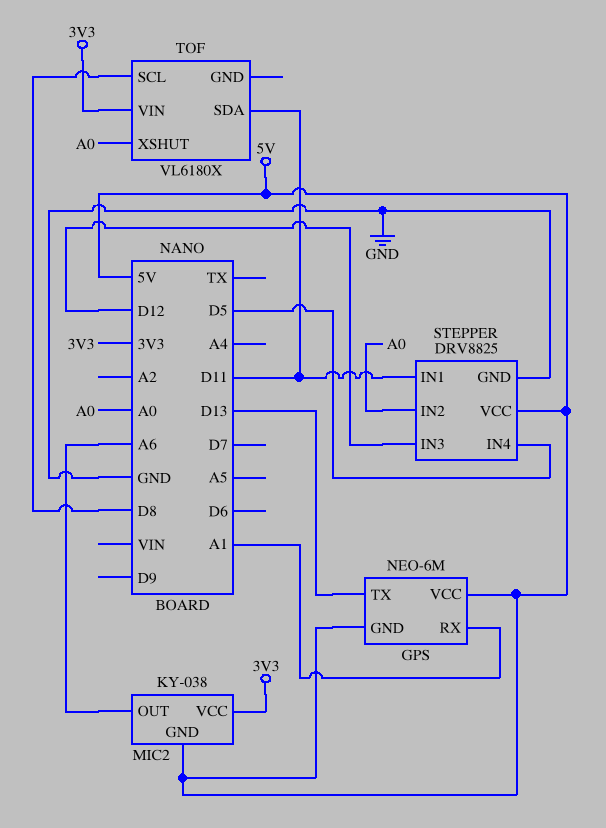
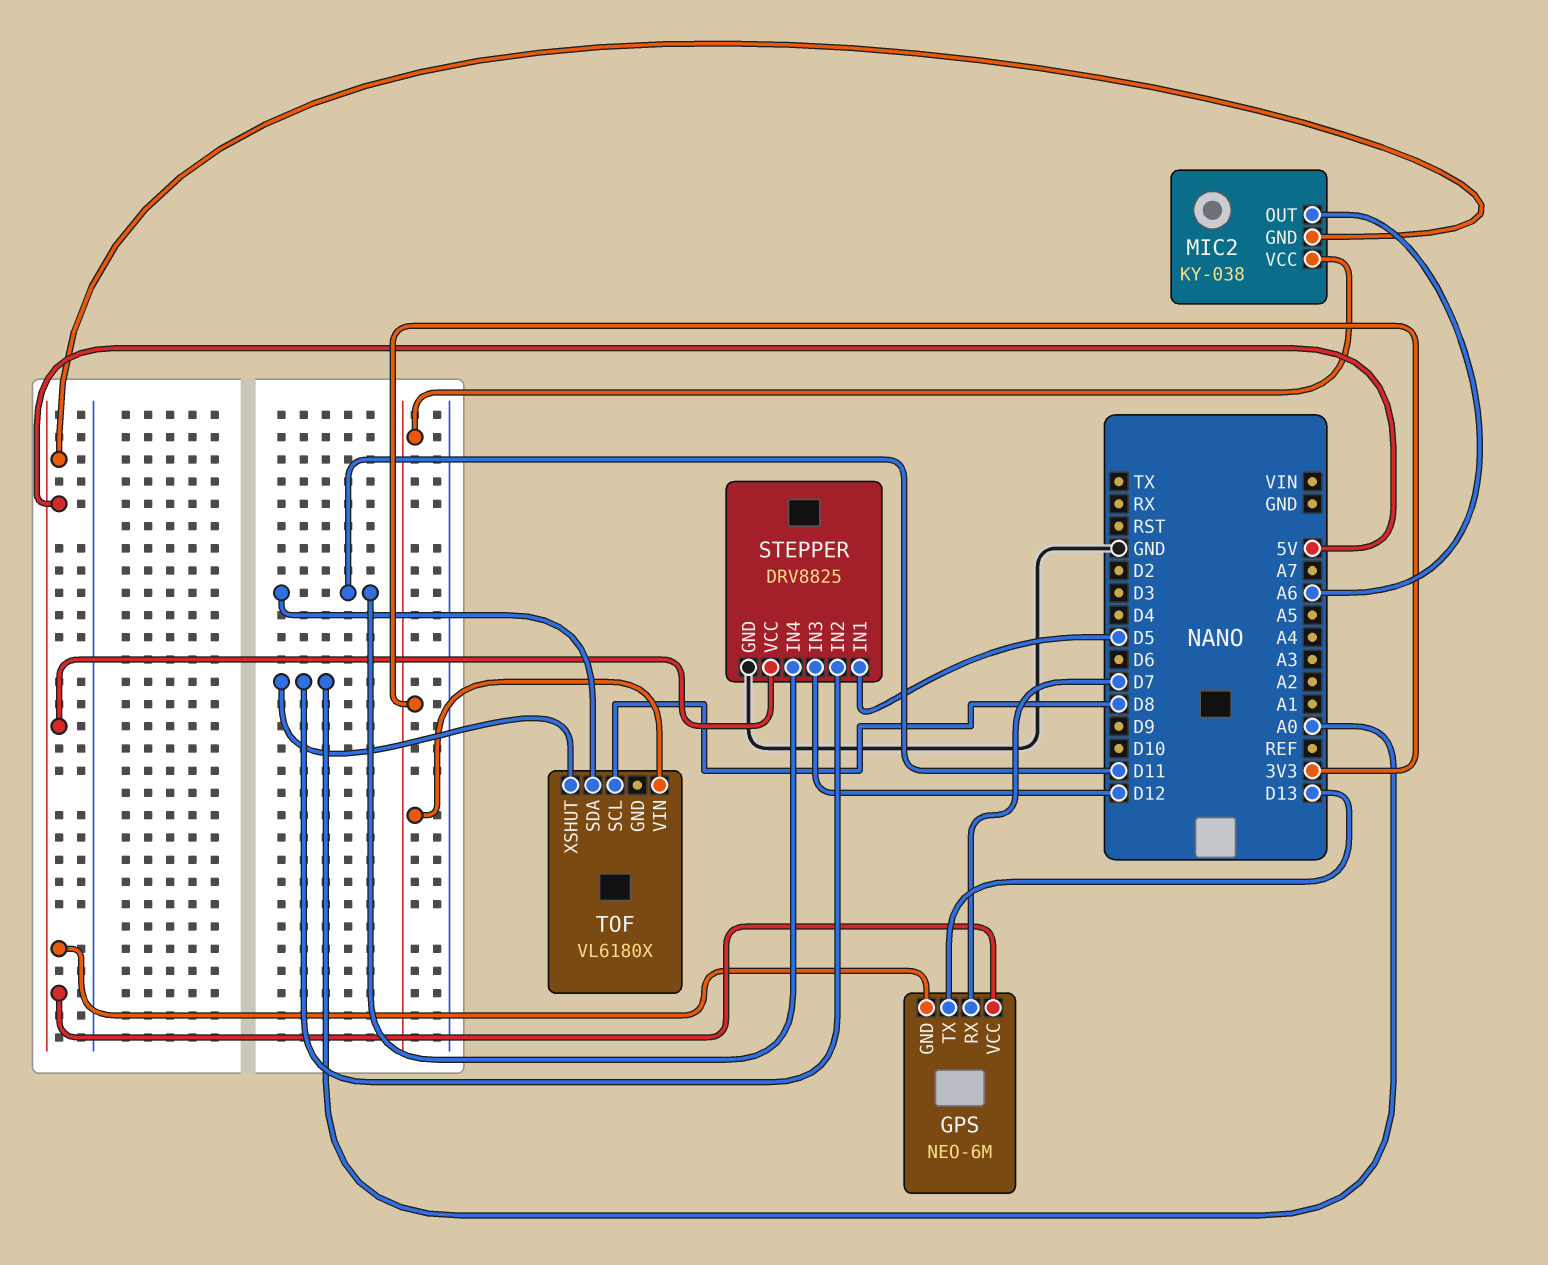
GPS pin RX: A1 -> D7
STEPPER pin IN1: D11 -> D5
STEPPER pin IN4: D5 -> D11

